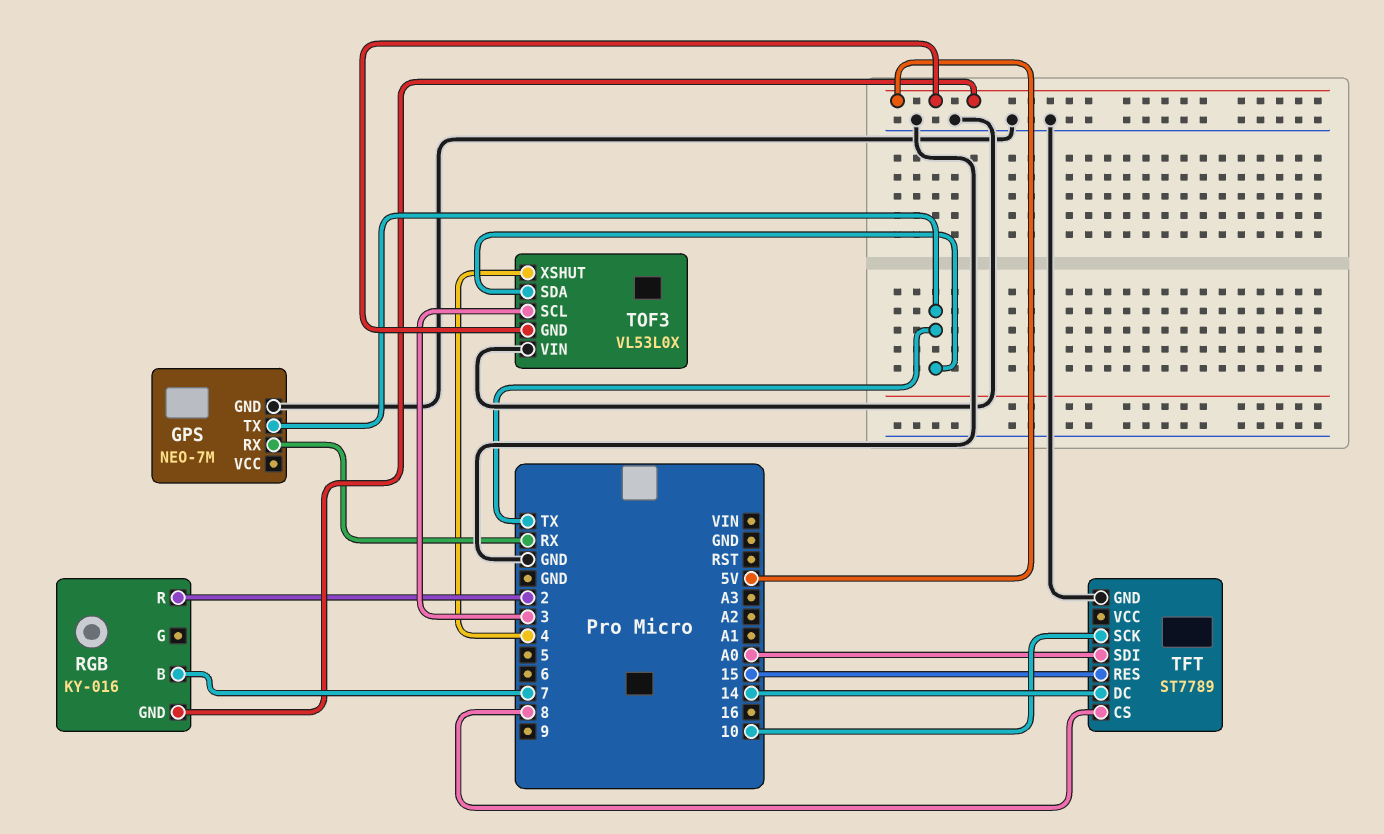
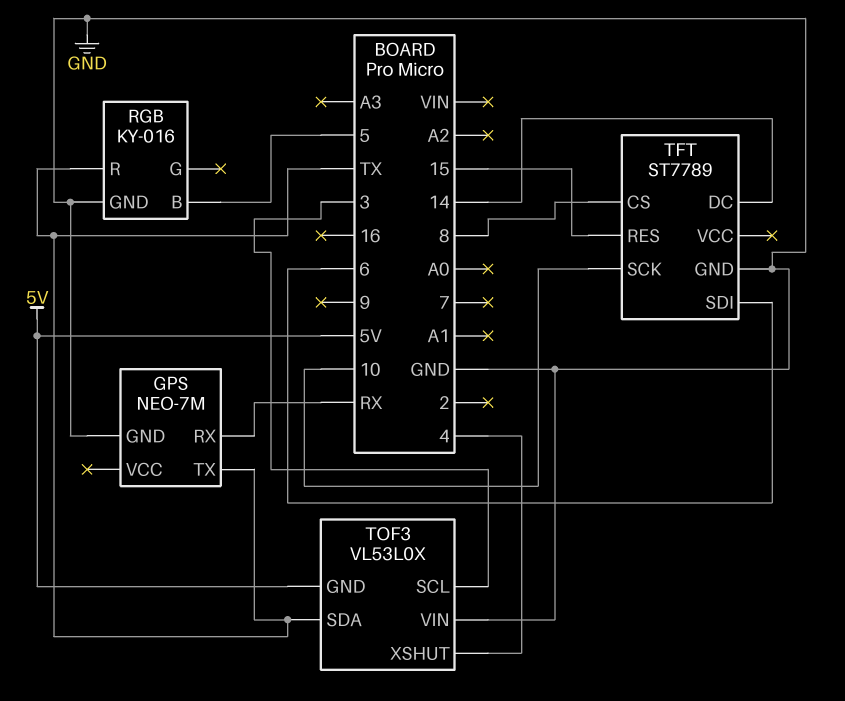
RGB pin B: 7 -> 5
RGB pin GND: 5V -> GND
RGB pin R: 2 -> TX
TFT pin SDI: A0 -> 6

